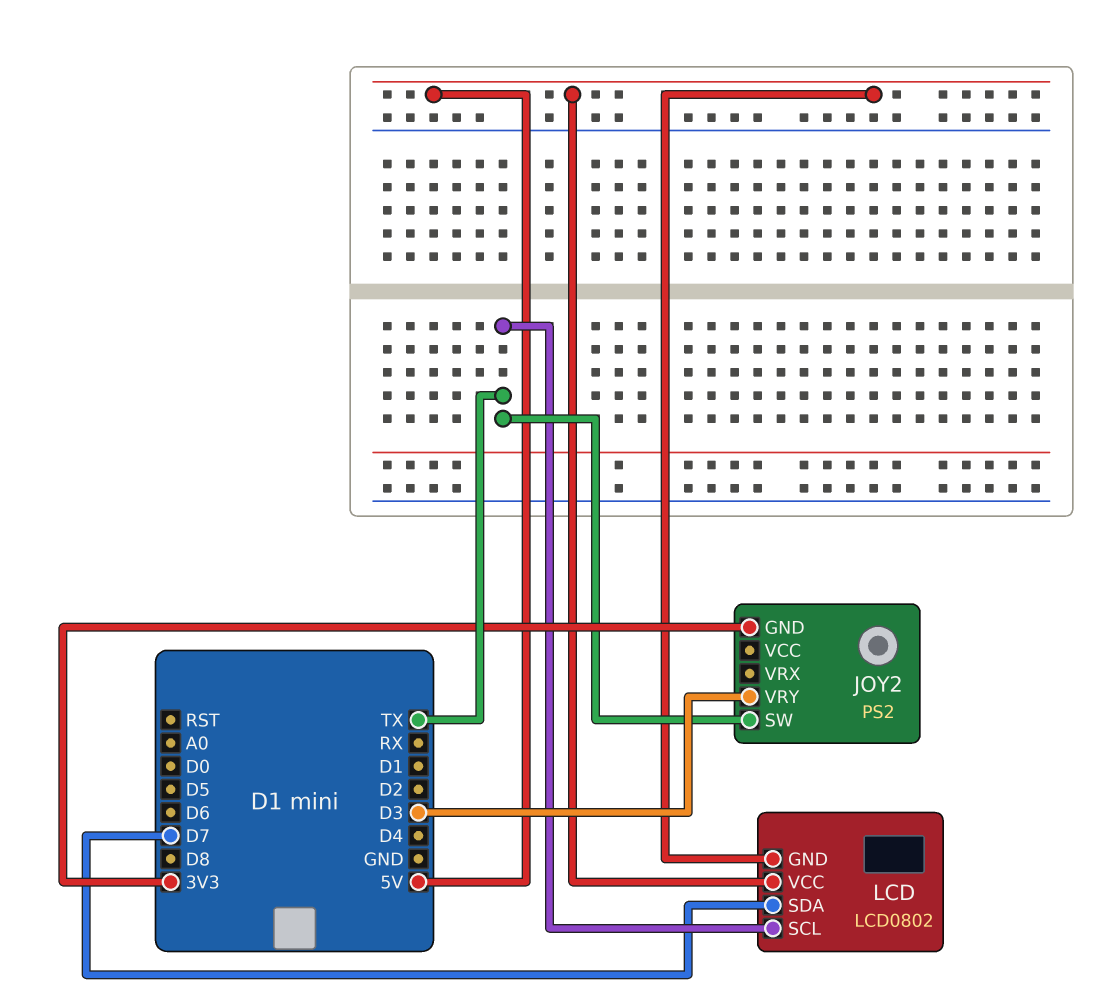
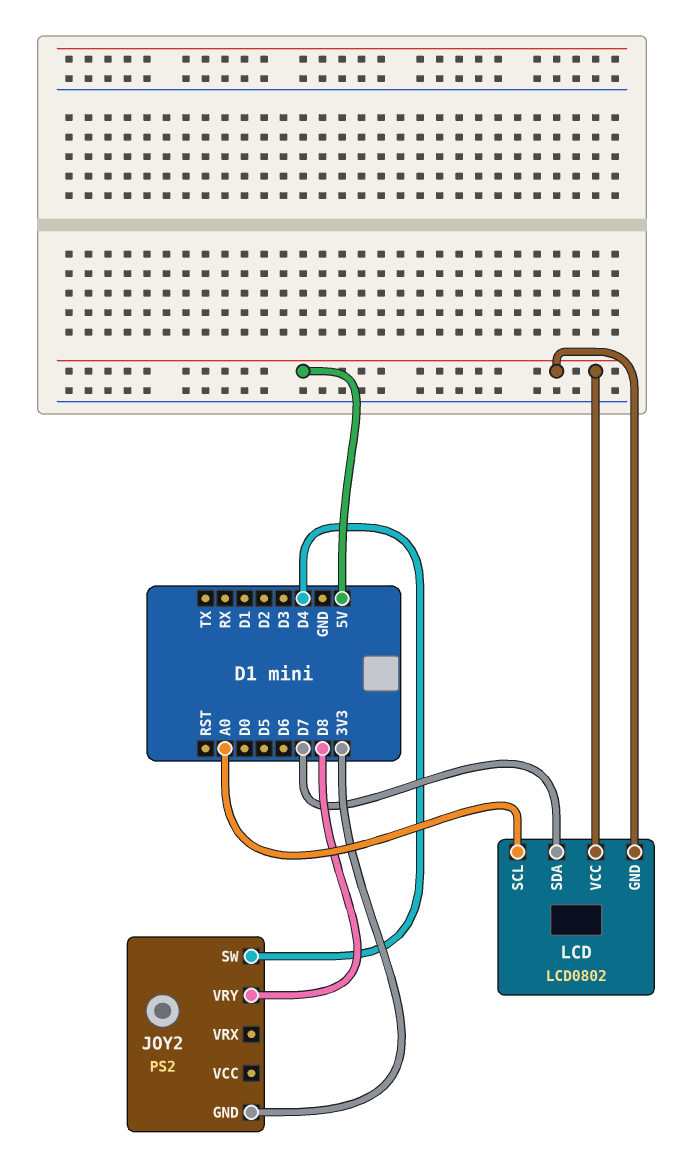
JOY2 pin SW: TX -> D4
JOY2 pin VRY: D3 -> D8
LCD pin SCL: TX -> A0

